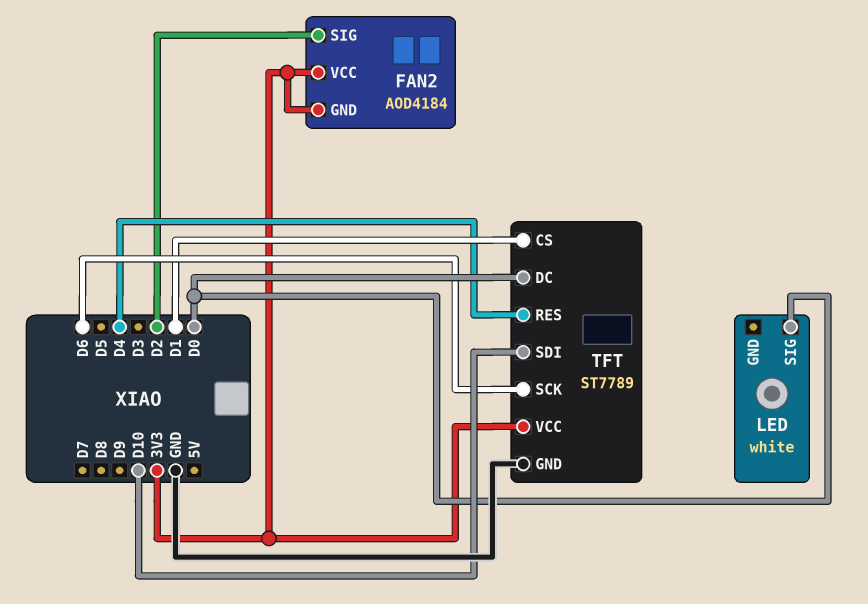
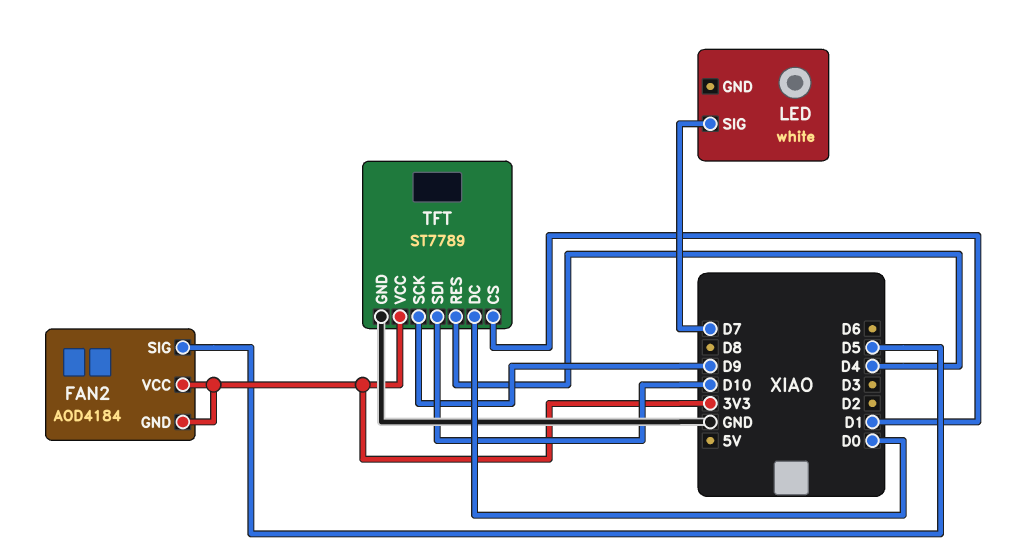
FAN2 pin SIG: D2 -> D5
LED pin SIG: D0 -> D7
TFT pin SCK: D6 -> D9

